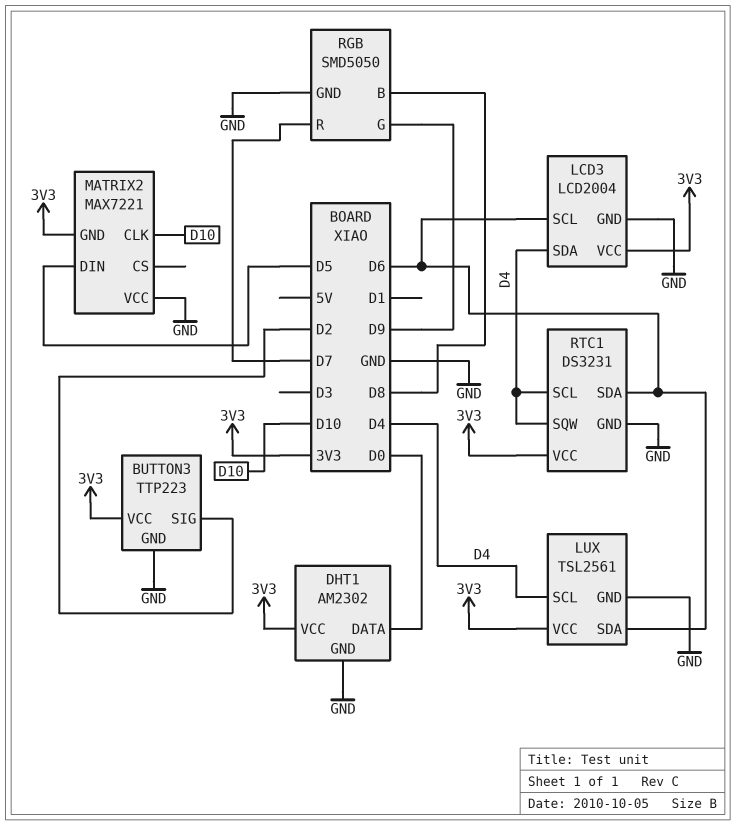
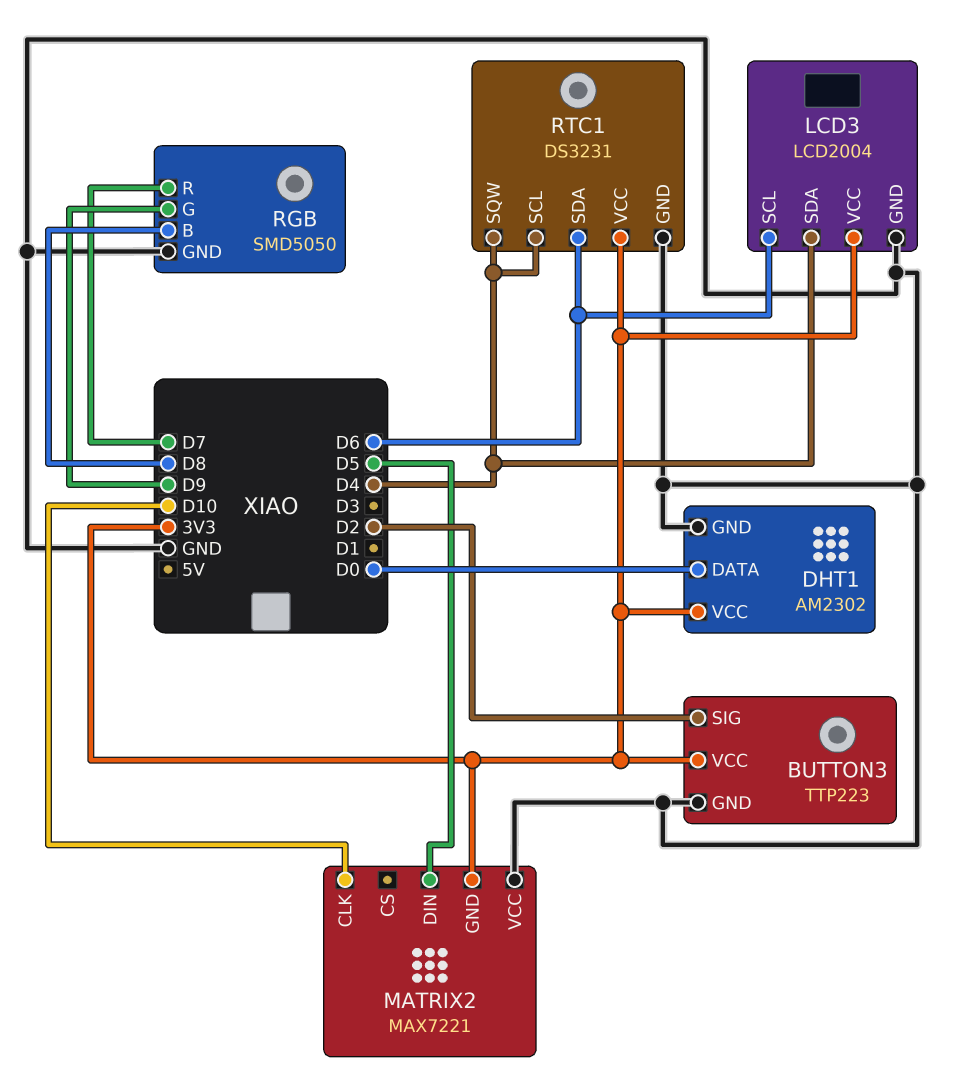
LUX: TSL2561 -> none
LUX pin GND: GND -> none
LUX pin SCL: D4 -> none
LUX pin SDA: D6 -> none
LUX pin VCC: 3V3 -> none

